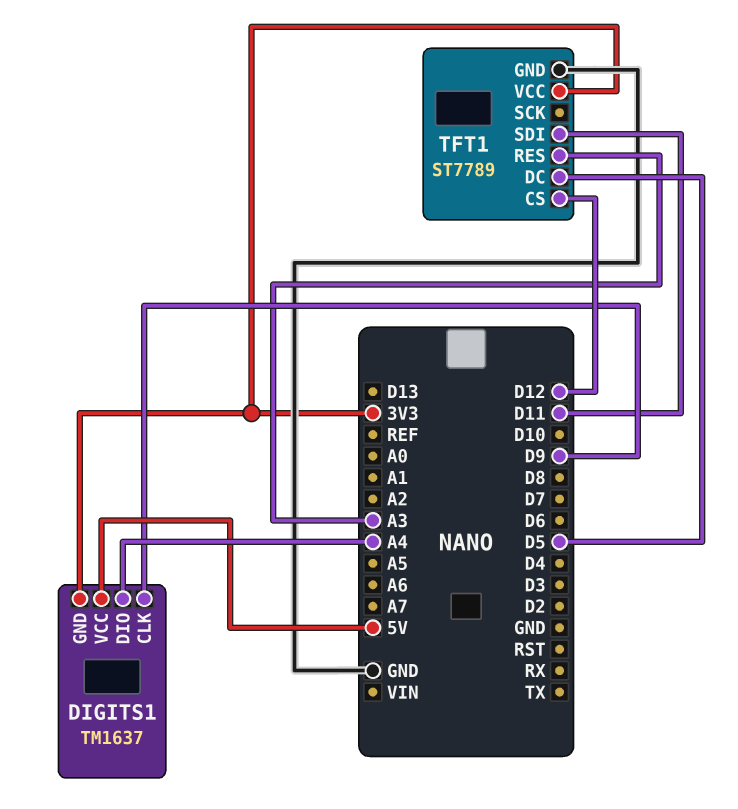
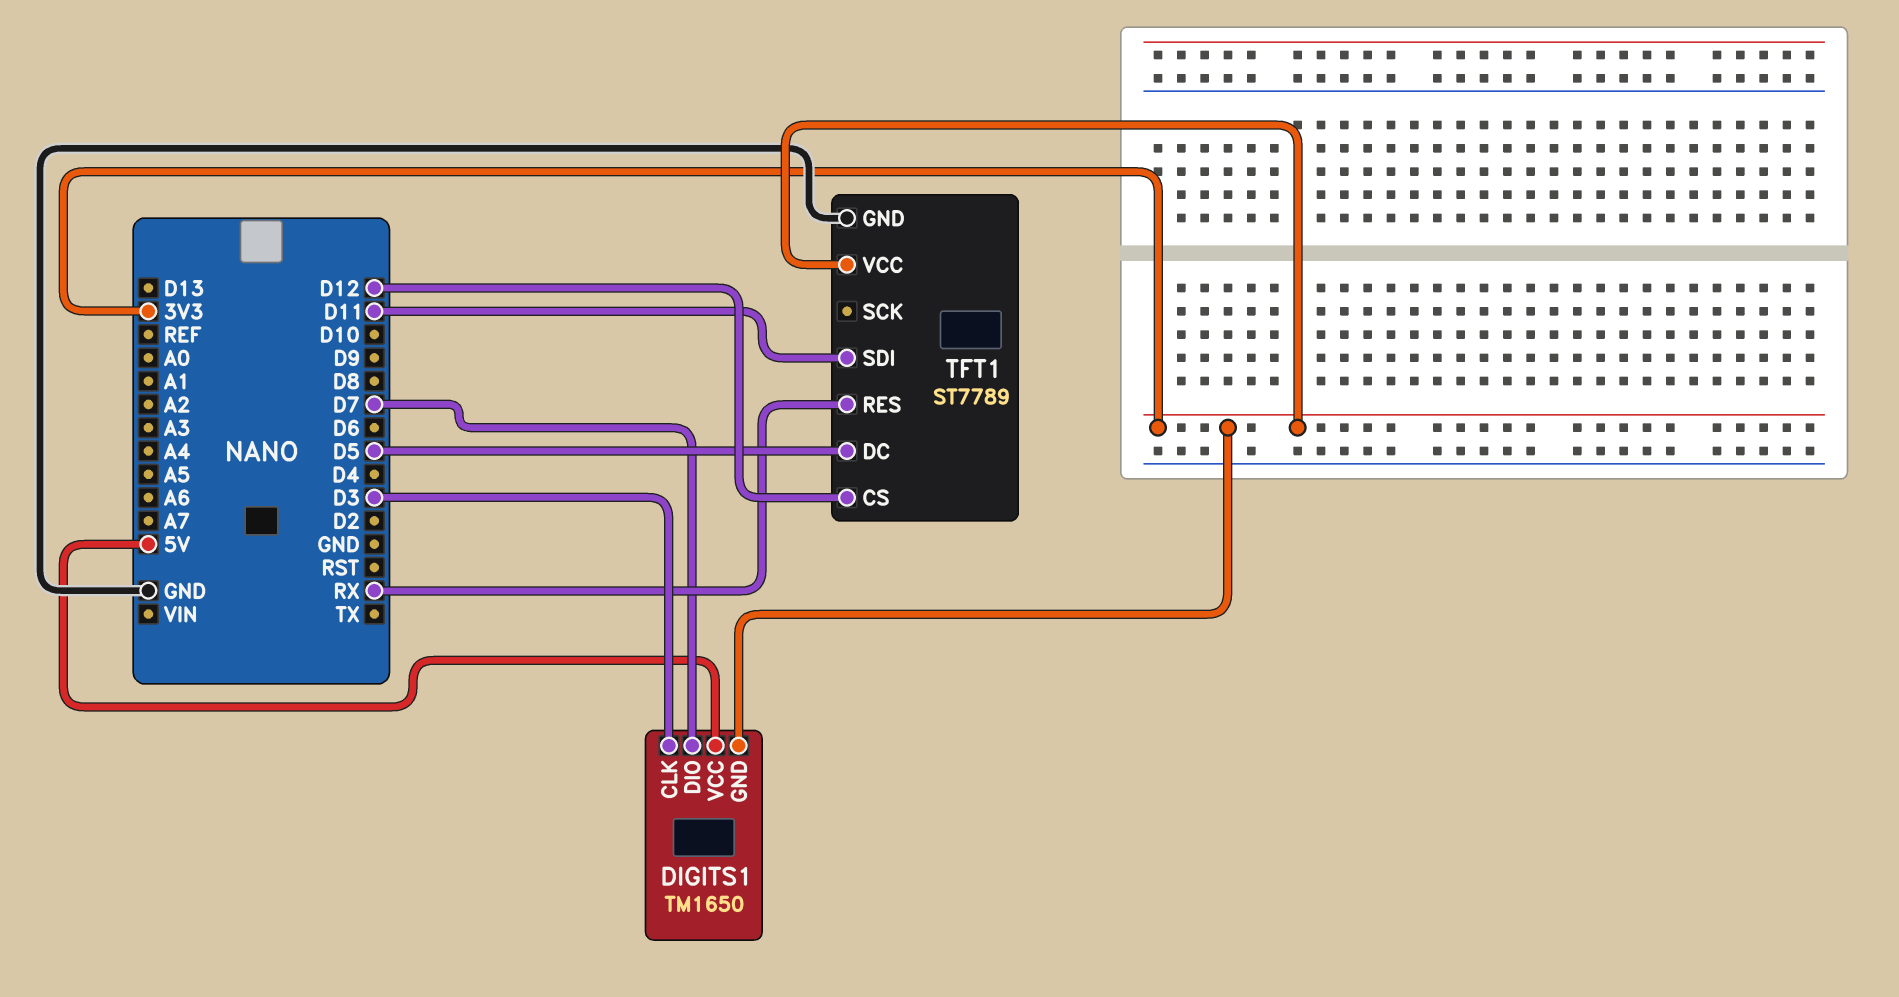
DIGITS1: TM1637 -> TM1650
DIGITS1 pin CLK: D9 -> D3
DIGITS1 pin DIO: A4 -> D7
TFT1 pin RES: A3 -> RX

